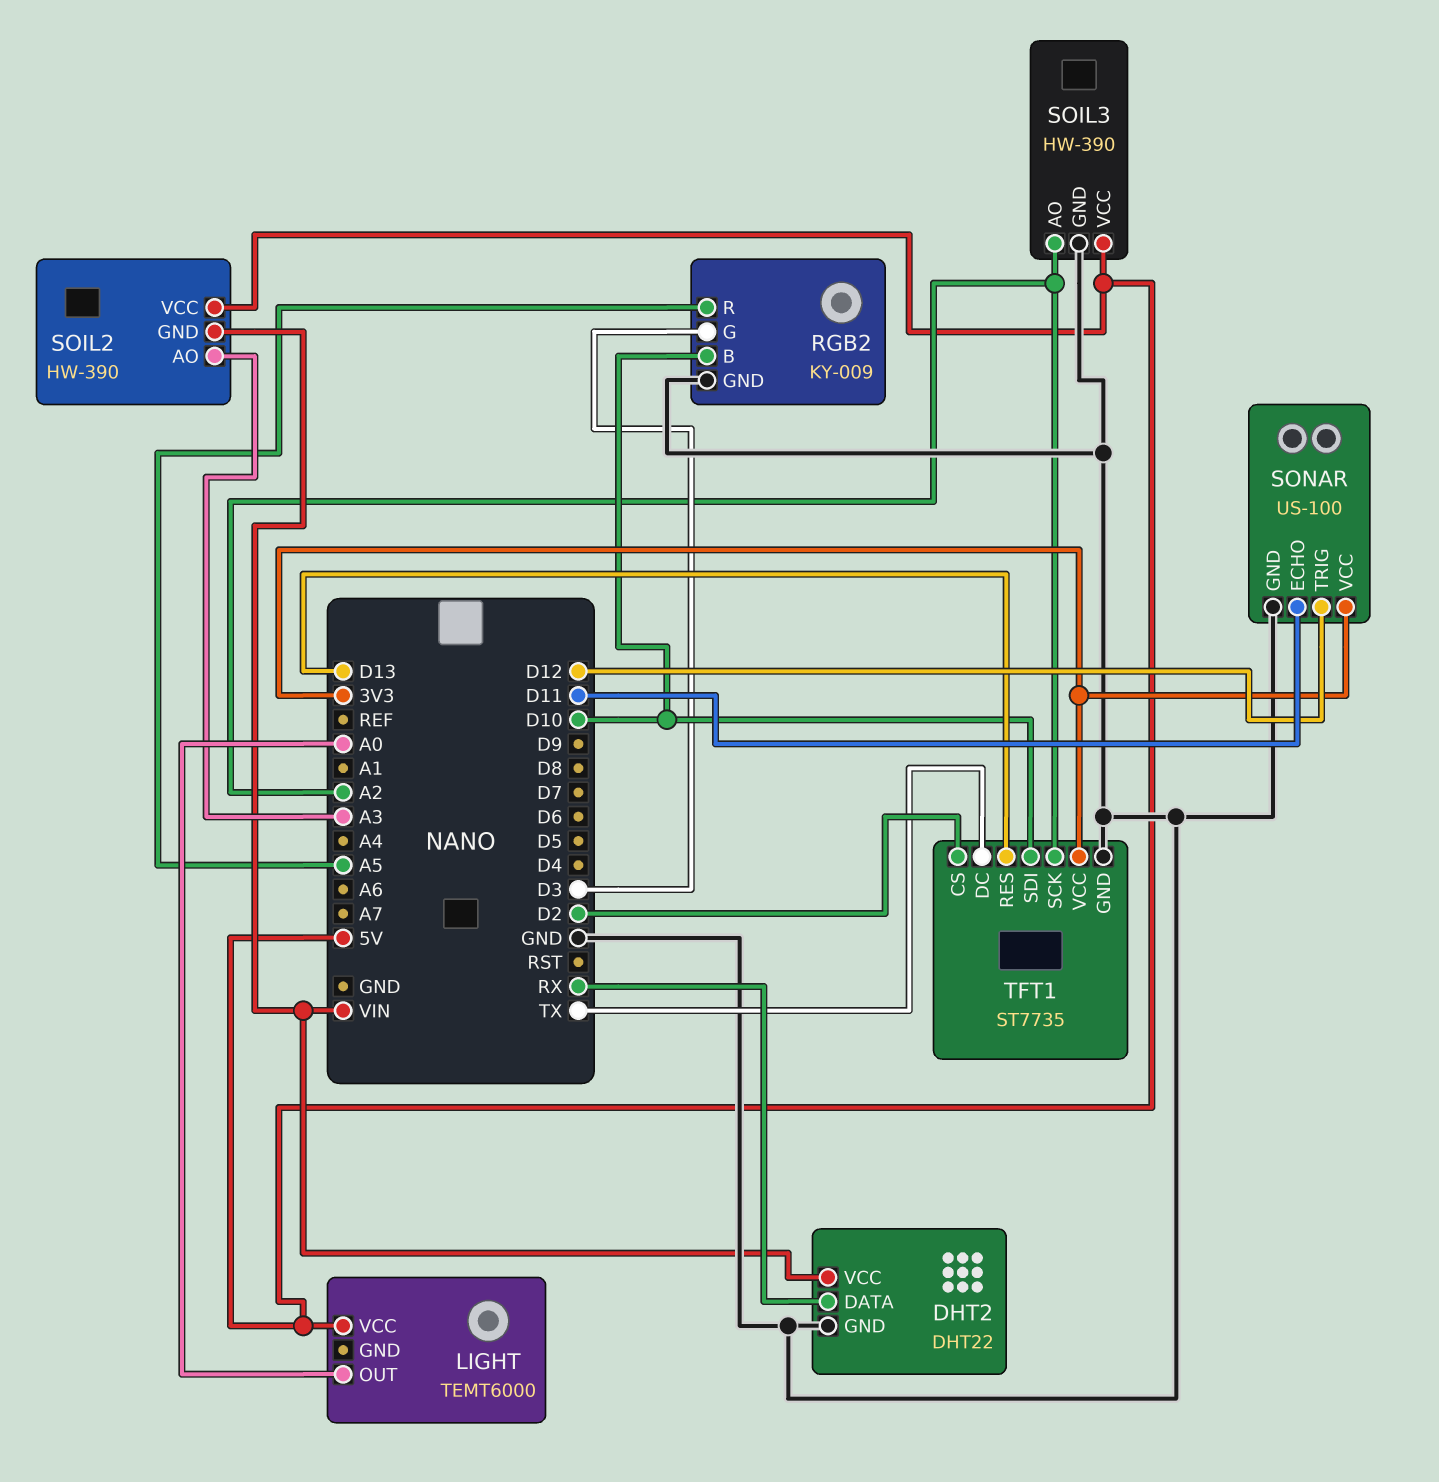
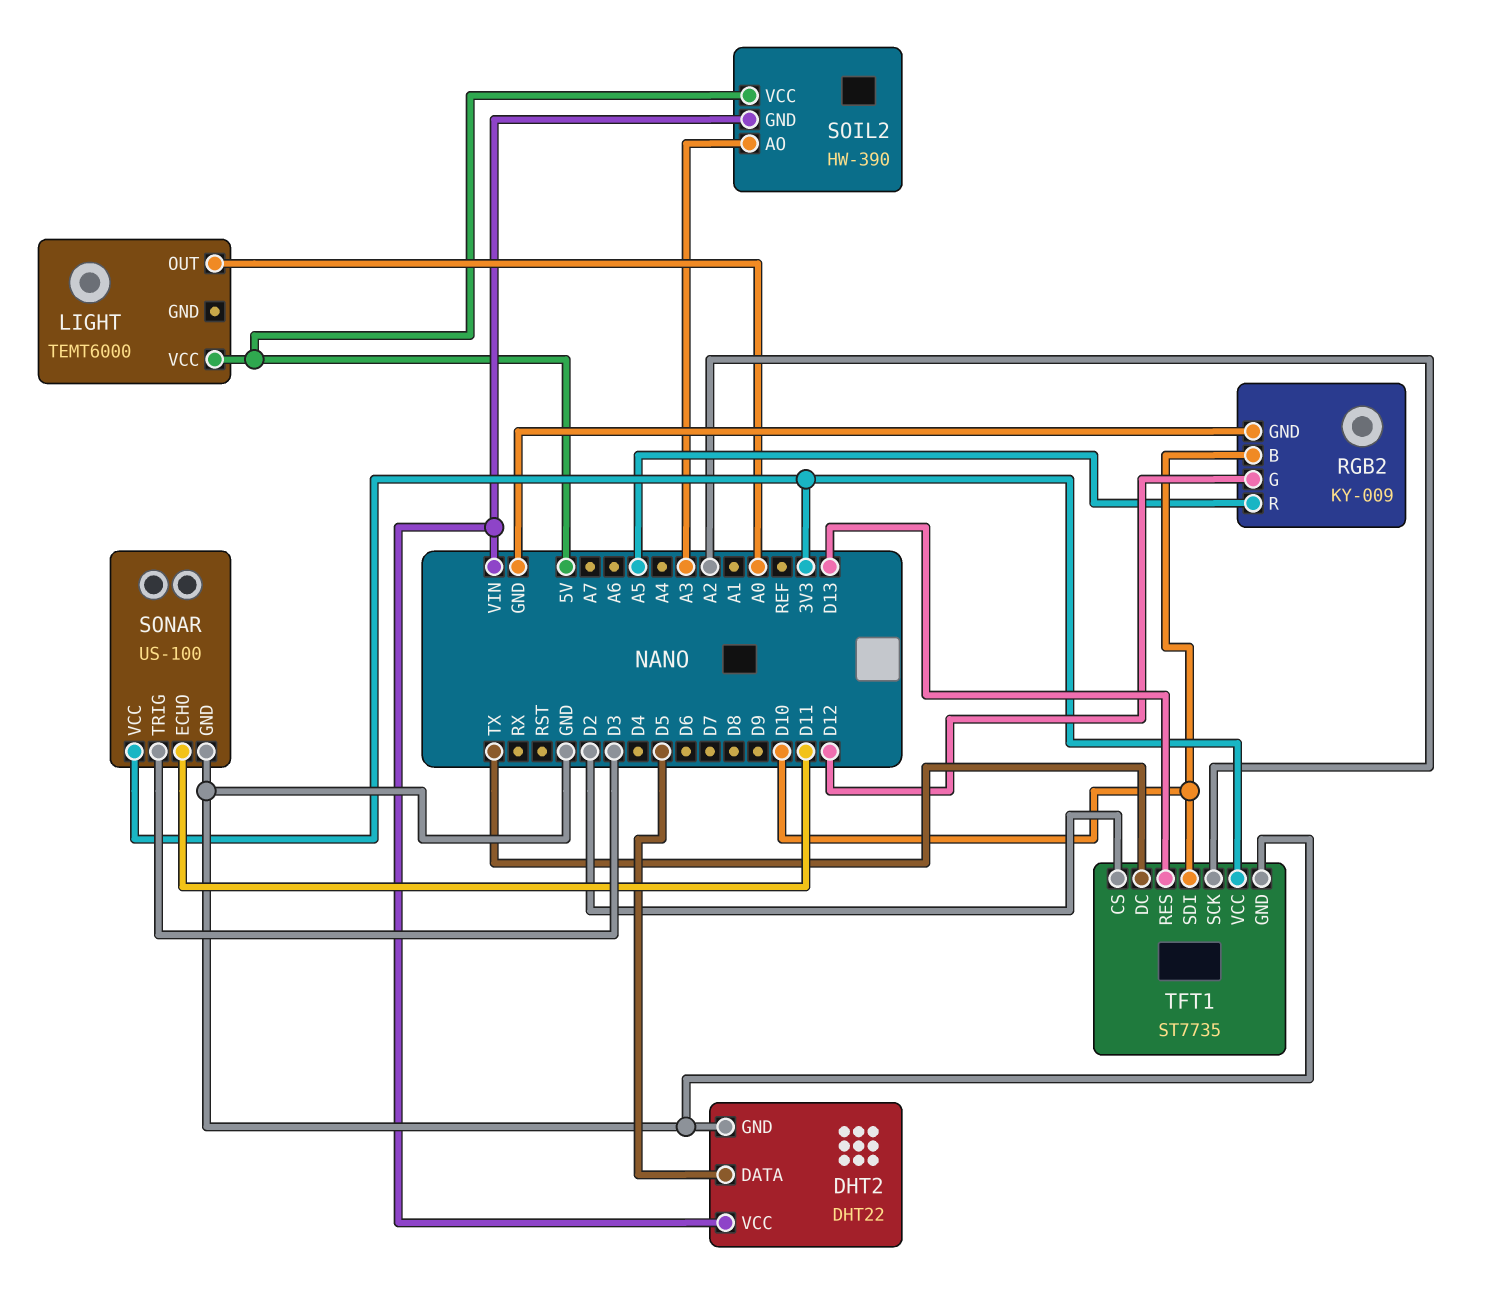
DHT2 pin DATA: RX -> D5
RGB2 pin G: D3 -> D12
SOIL3: HW-390 -> none
SOIL3 pin AO: A2 -> none
SOIL3 pin GND: GND -> none
SOIL3 pin VCC: 5V -> none
SONAR pin TRIG: D12 -> D3

